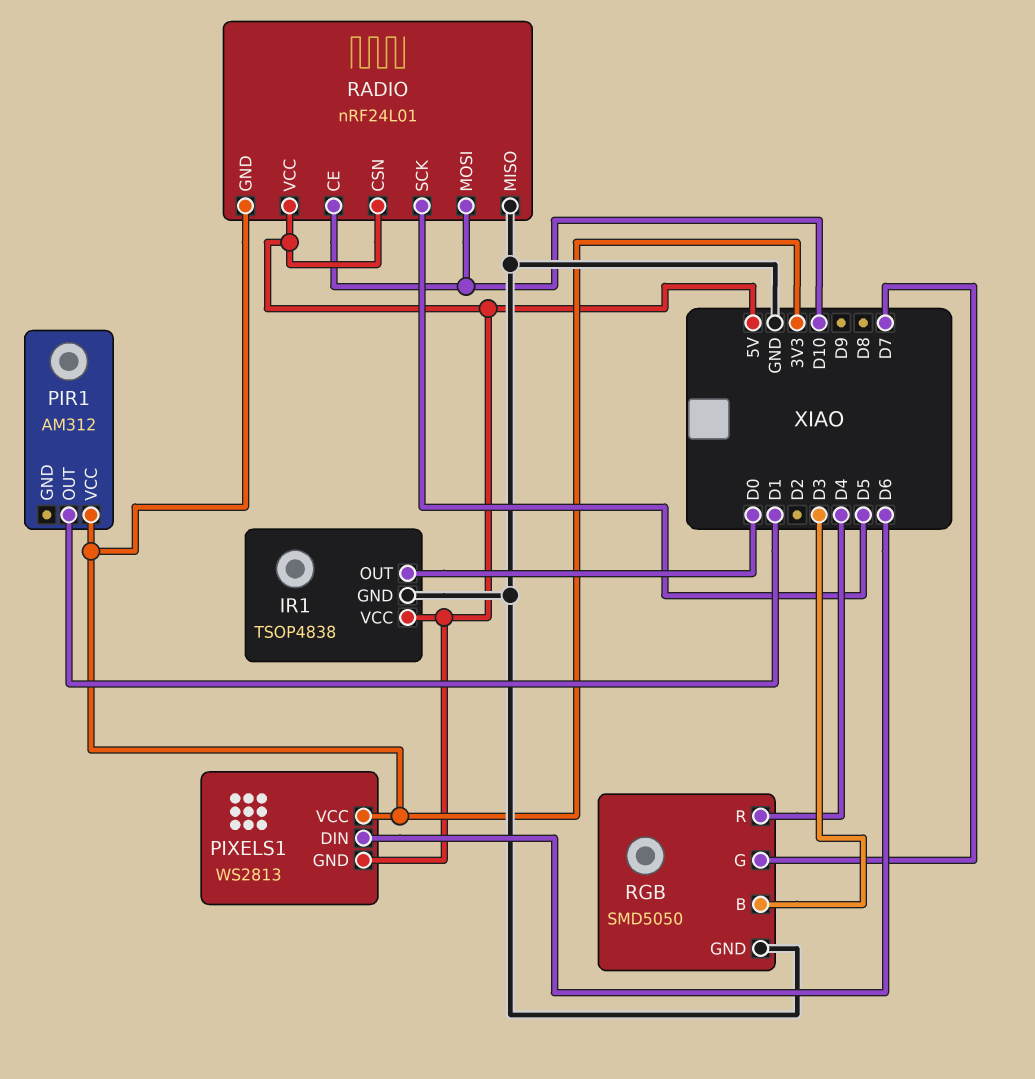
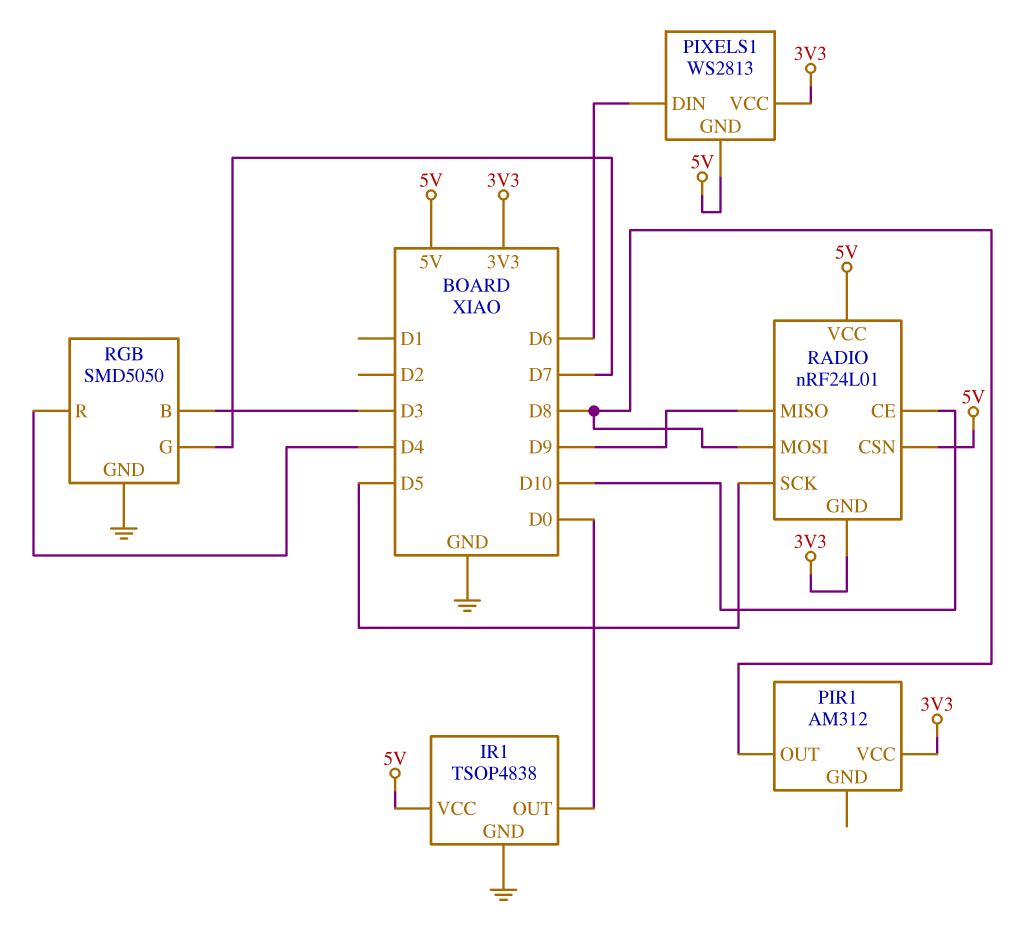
PIR1 pin OUT: D1 -> D8
RADIO pin MISO: GND -> D9
RADIO pin MOSI: D10 -> D8

